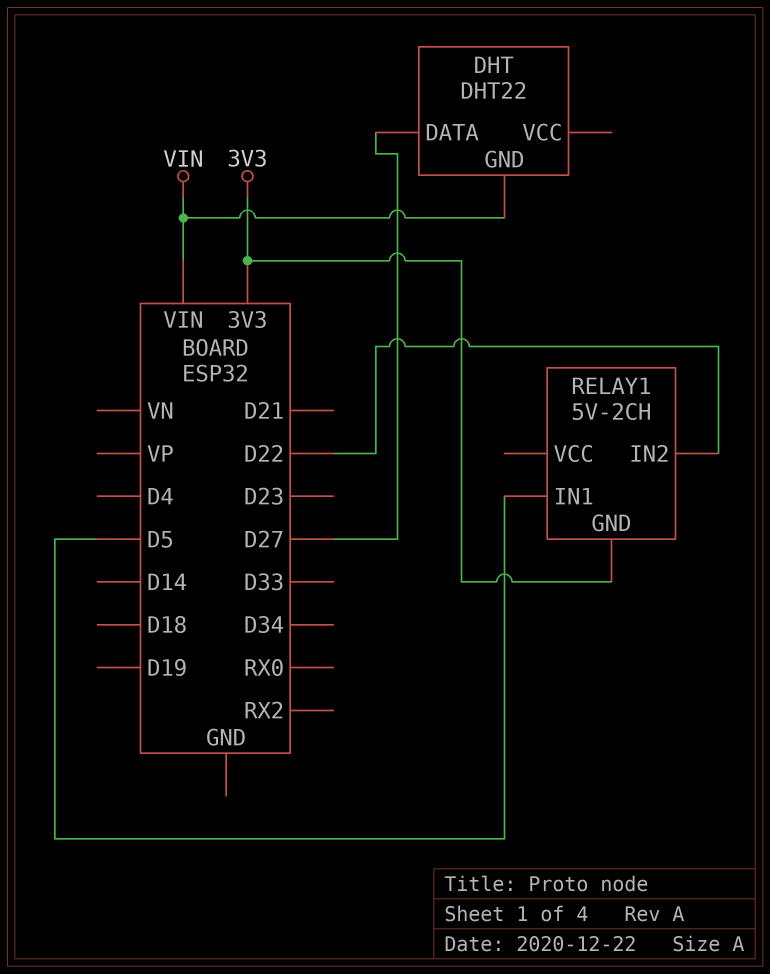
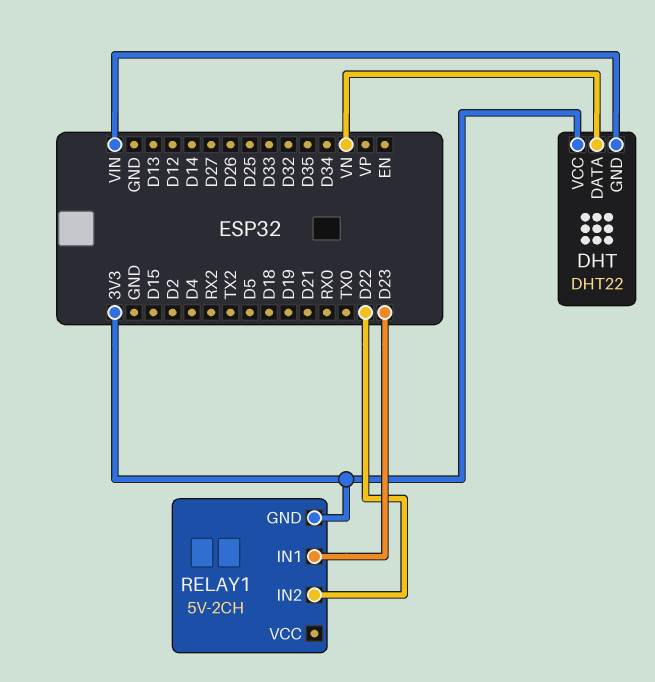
DHT pin DATA: D27 -> VN
DHT pin VCC: none -> 3V3
RELAY1 pin IN1: D5 -> D23

